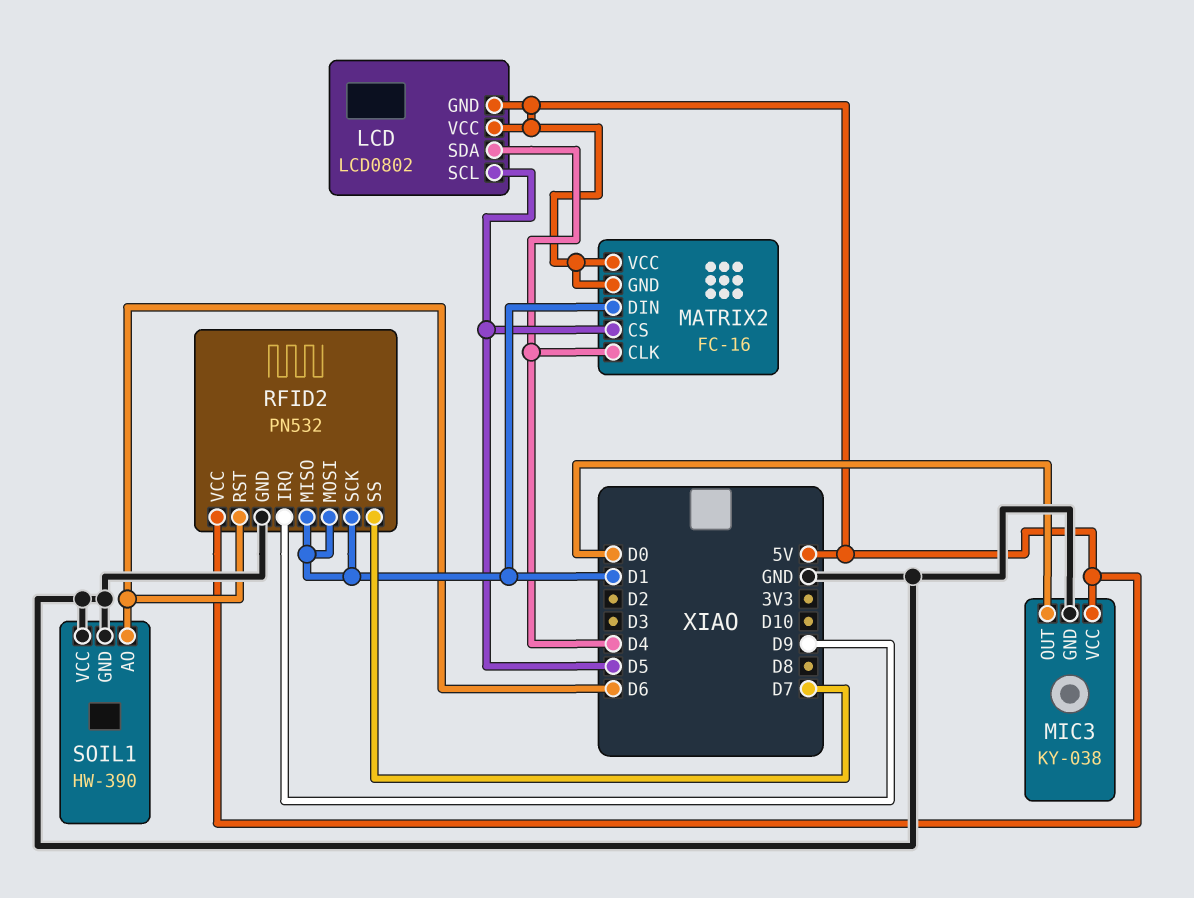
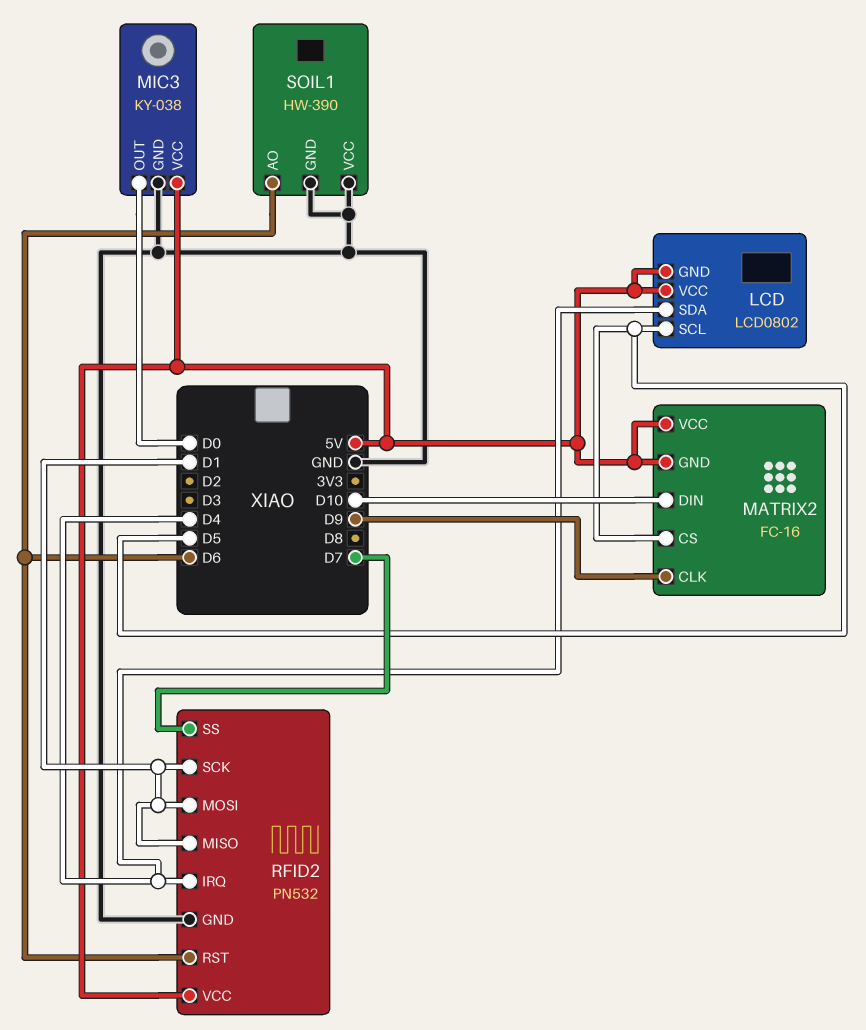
MATRIX2 pin CLK: D4 -> D9
MATRIX2 pin DIN: D1 -> D10
RFID2 pin IRQ: D9 -> D4

